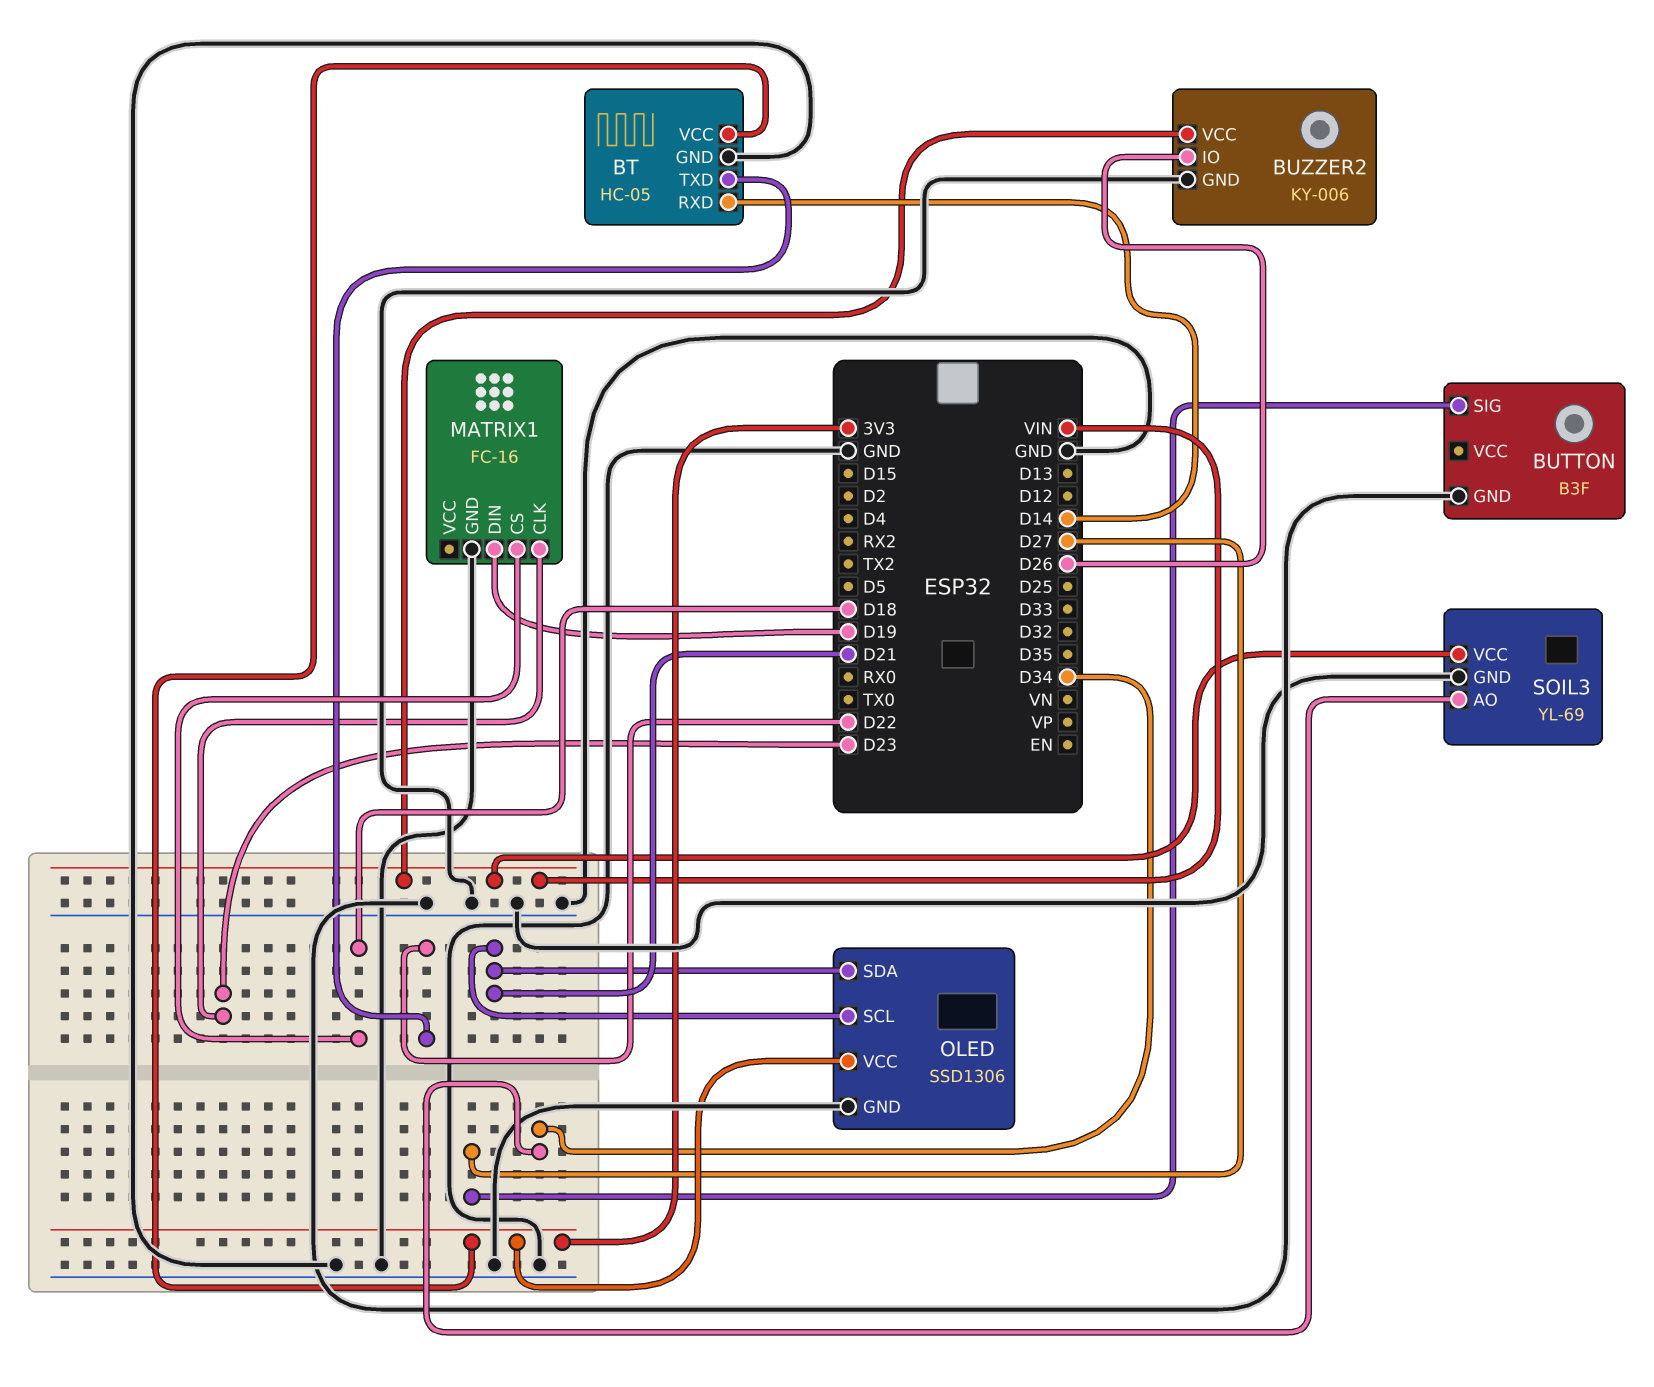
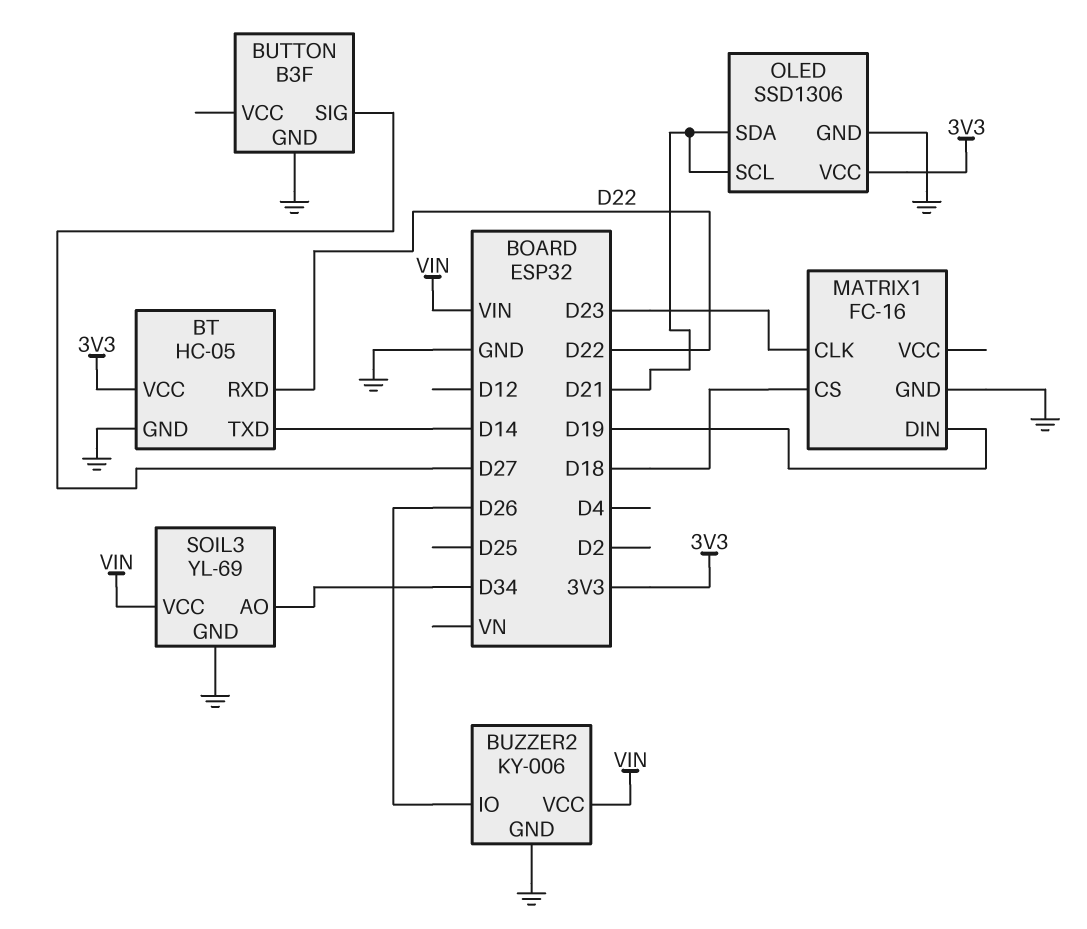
BT pin RXD: D14 -> D22
BT pin TXD: D22 -> D14

